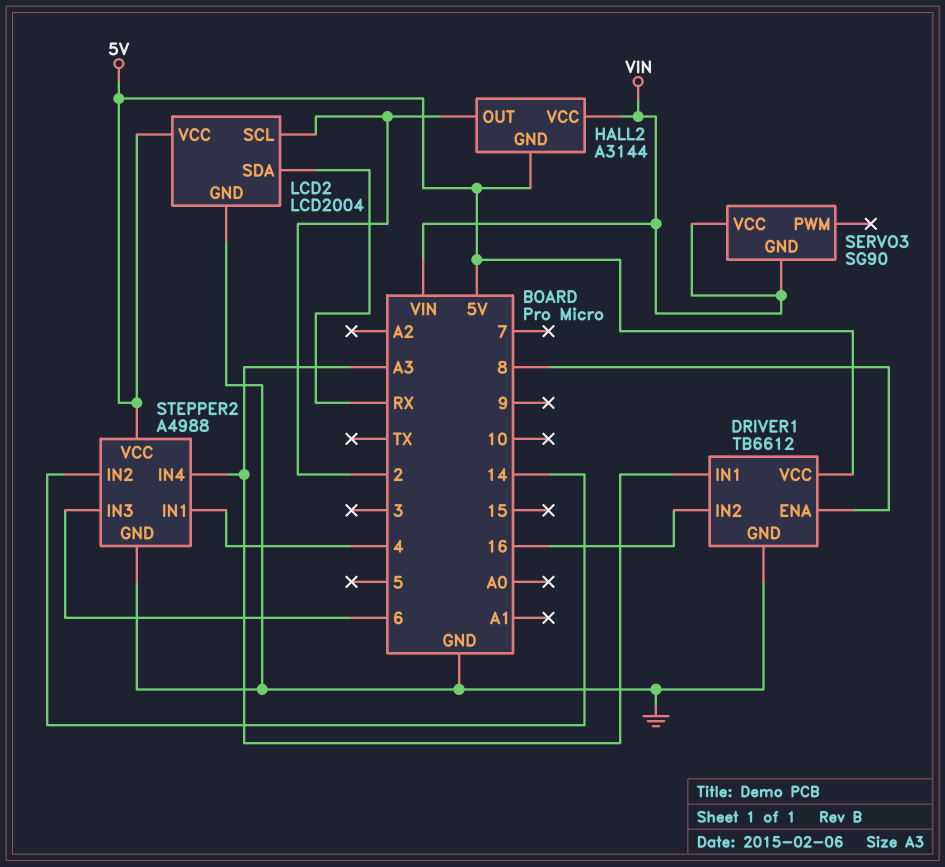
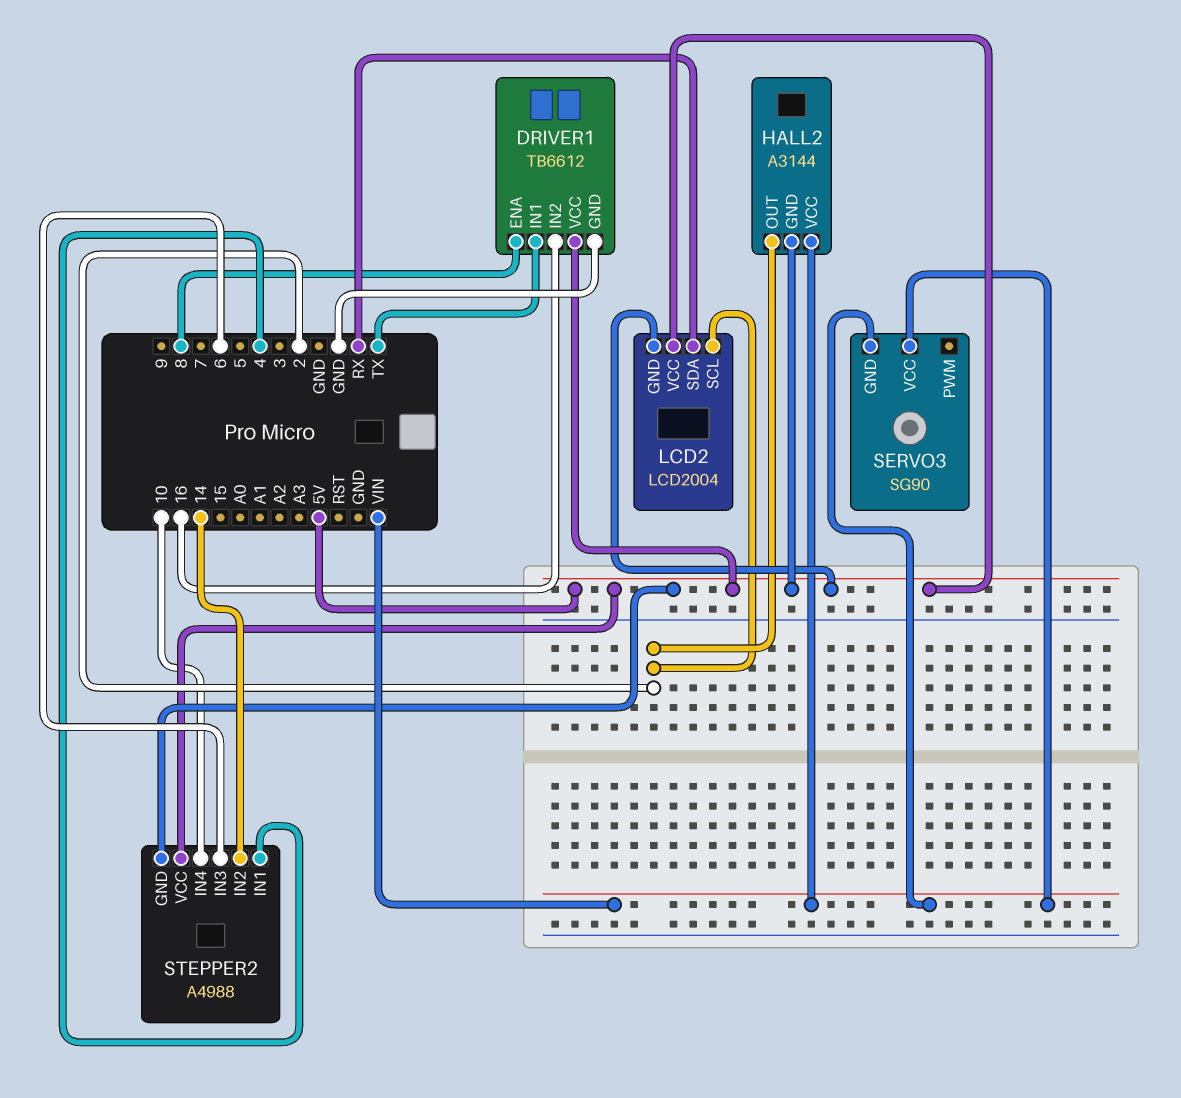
DRIVER1 pin IN1: A3 -> TX
LCD2 pin GND: GND -> 5V
STEPPER2 pin GND: GND -> 5V
STEPPER2 pin IN4: A3 -> 10

